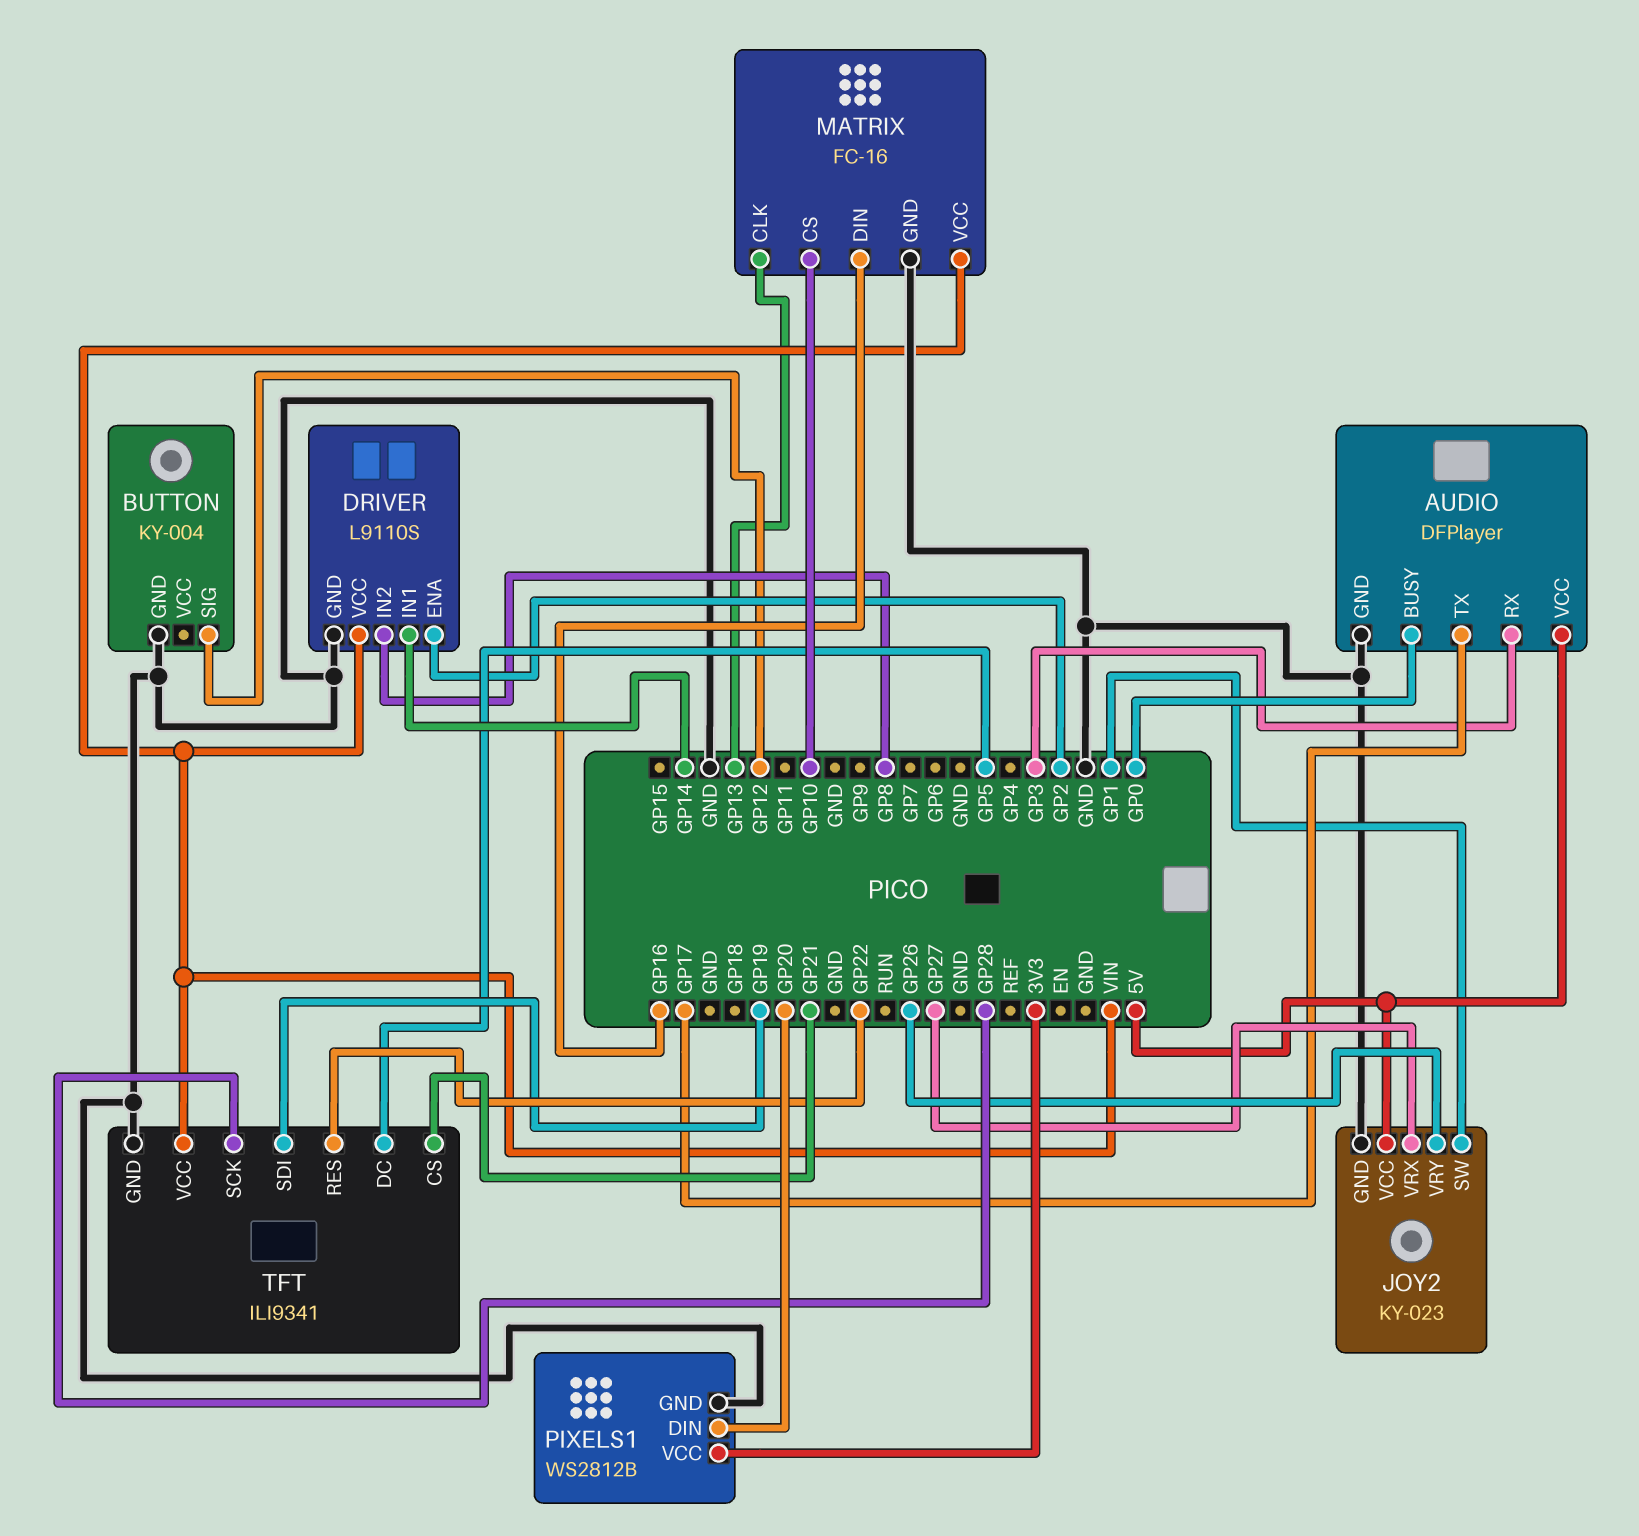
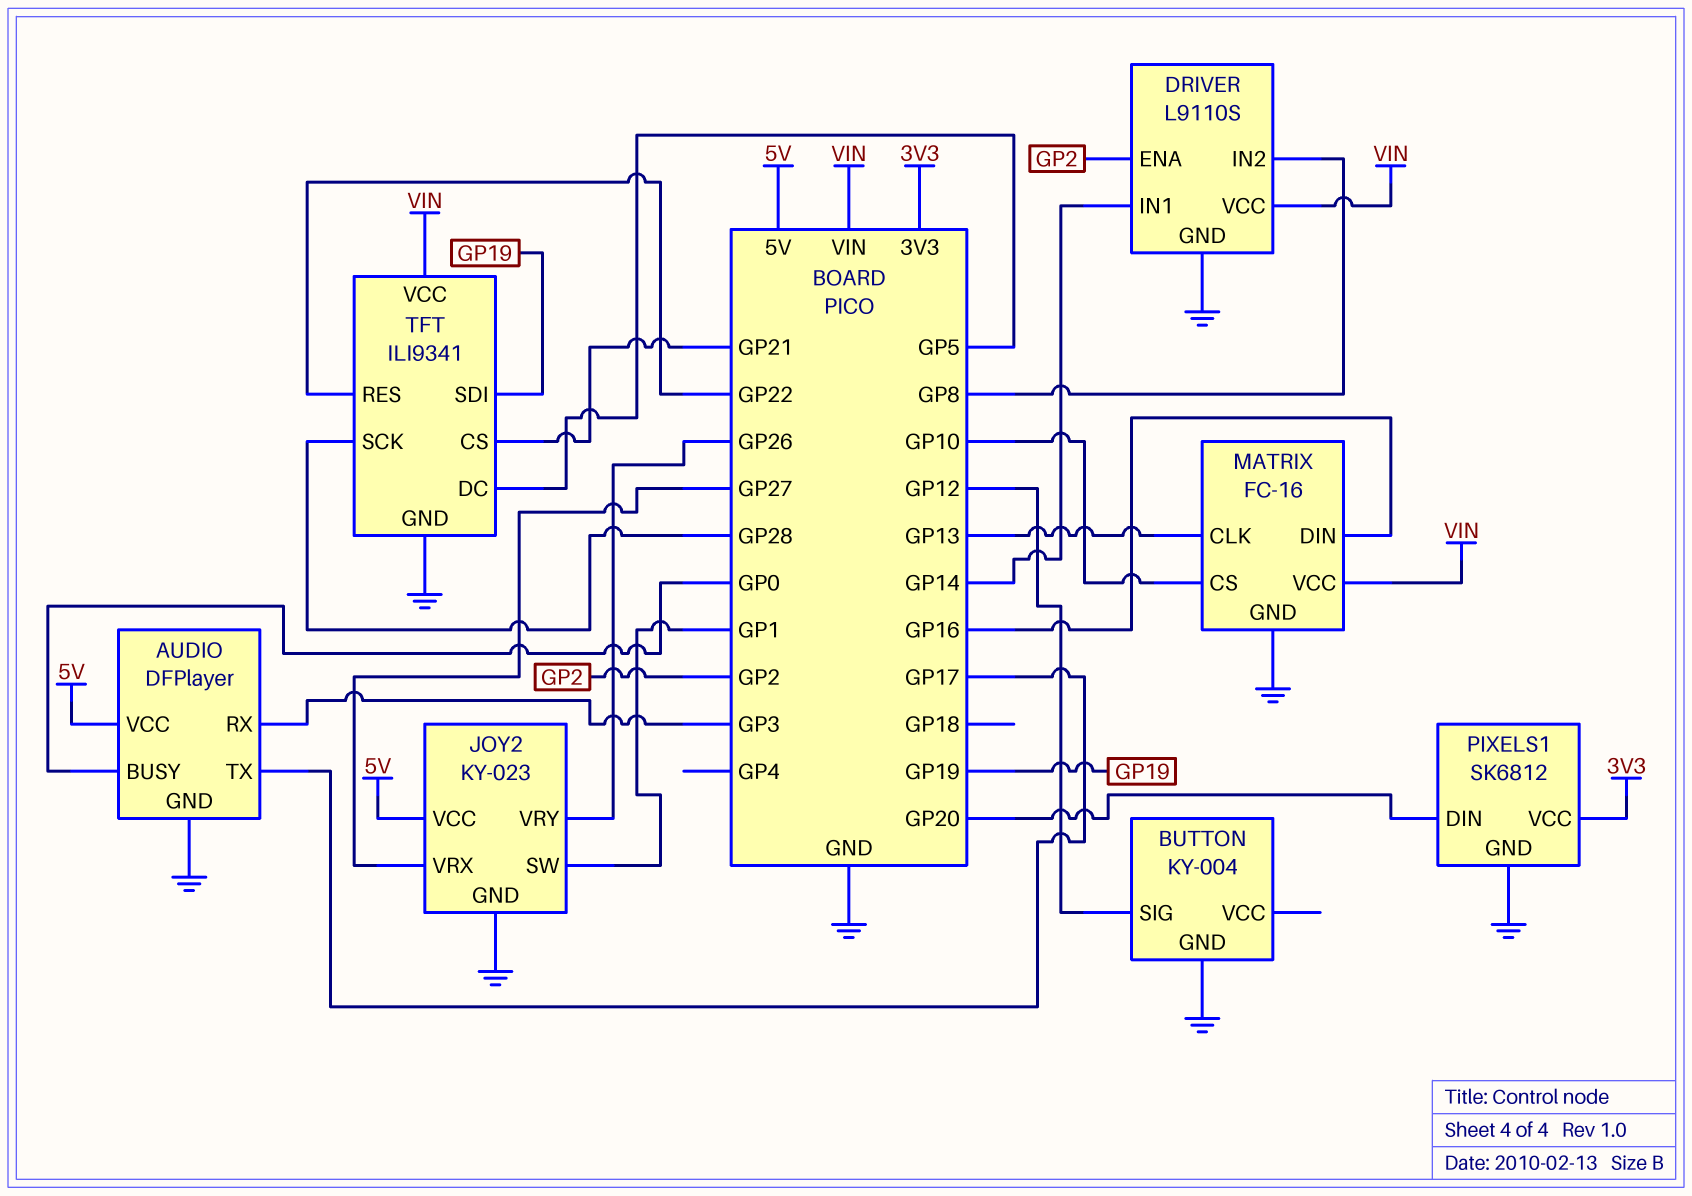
PIXELS1: WS2812B -> SK6812

